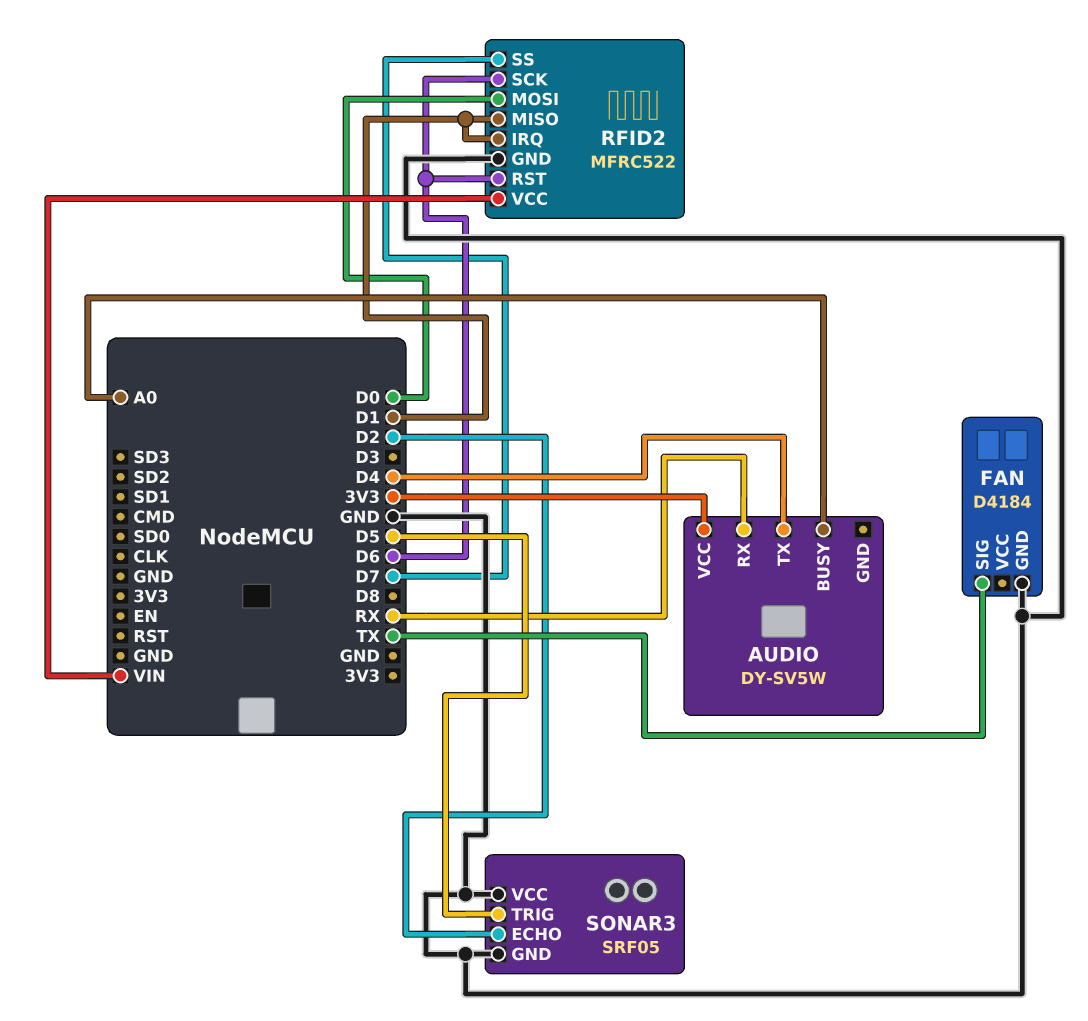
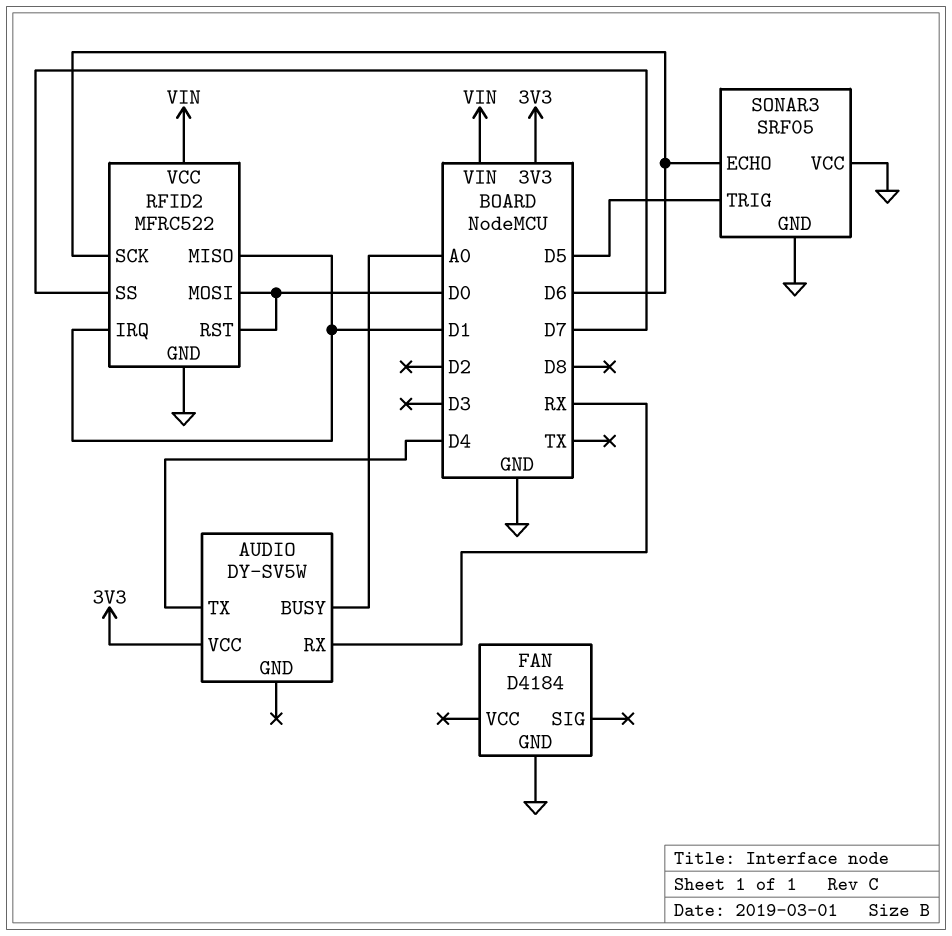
FAN pin SIG: TX -> none
RFID2 pin RST: D6 -> D0
SONAR3 pin ECHO: D2 -> D6

